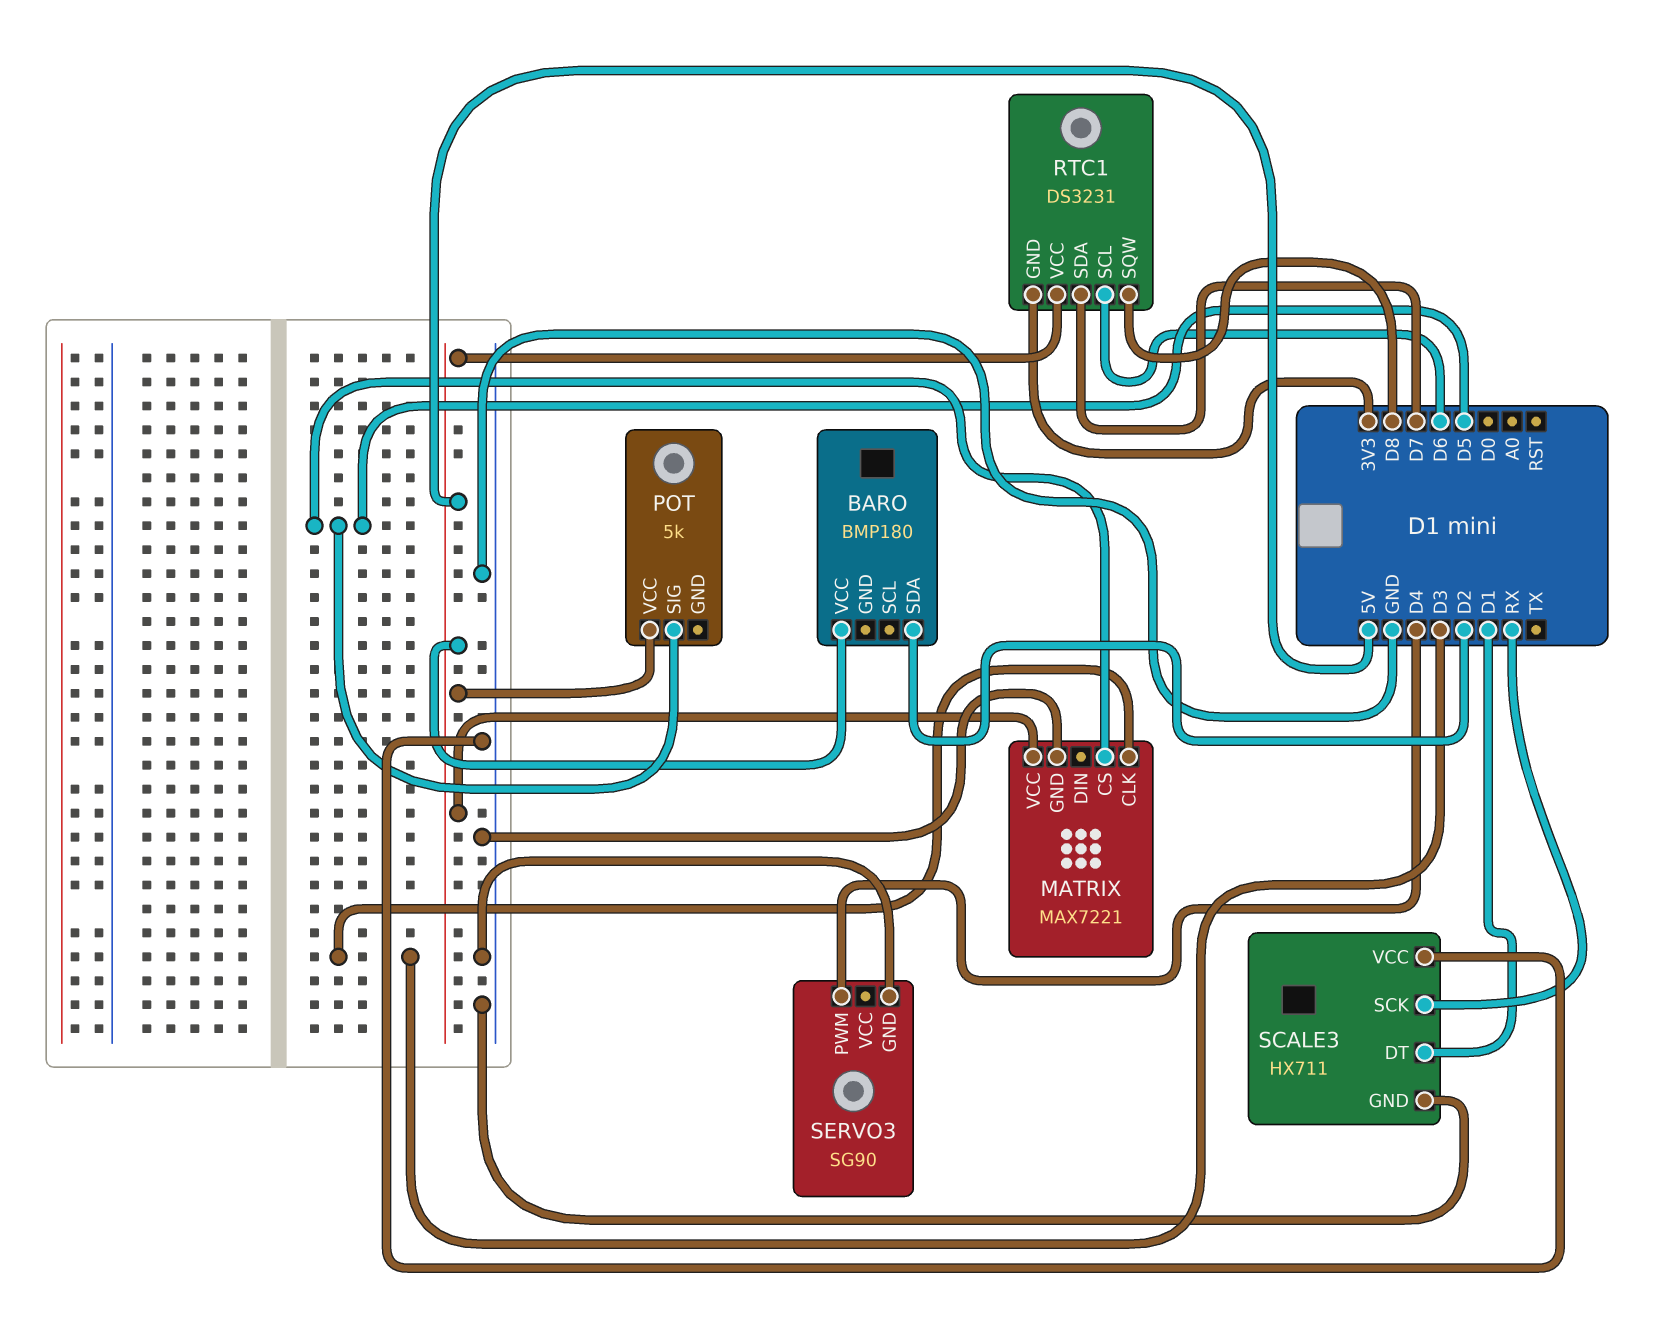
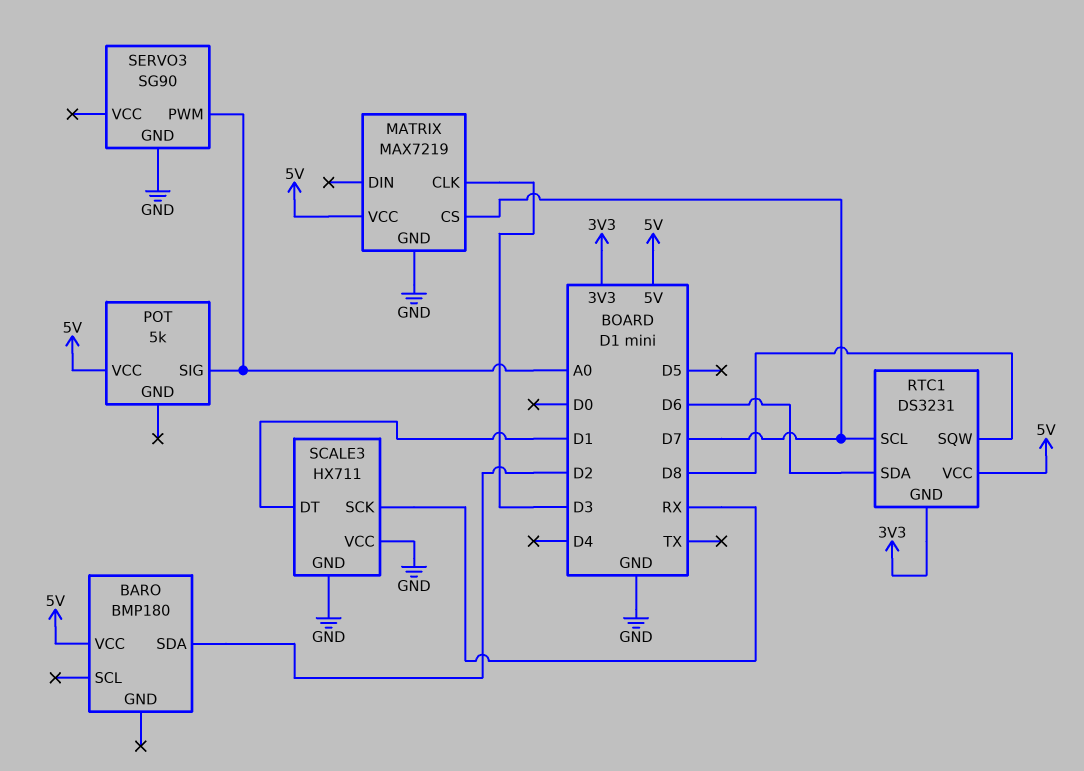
MATRIX: MAX7221 -> MAX7219
MATRIX pin CS: D5 -> D7
POT pin SIG: D5 -> A0
RTC1 pin SCL: D6 -> D7
RTC1 pin SDA: D7 -> D6
SERVO3 pin PWM: D4 -> A0

